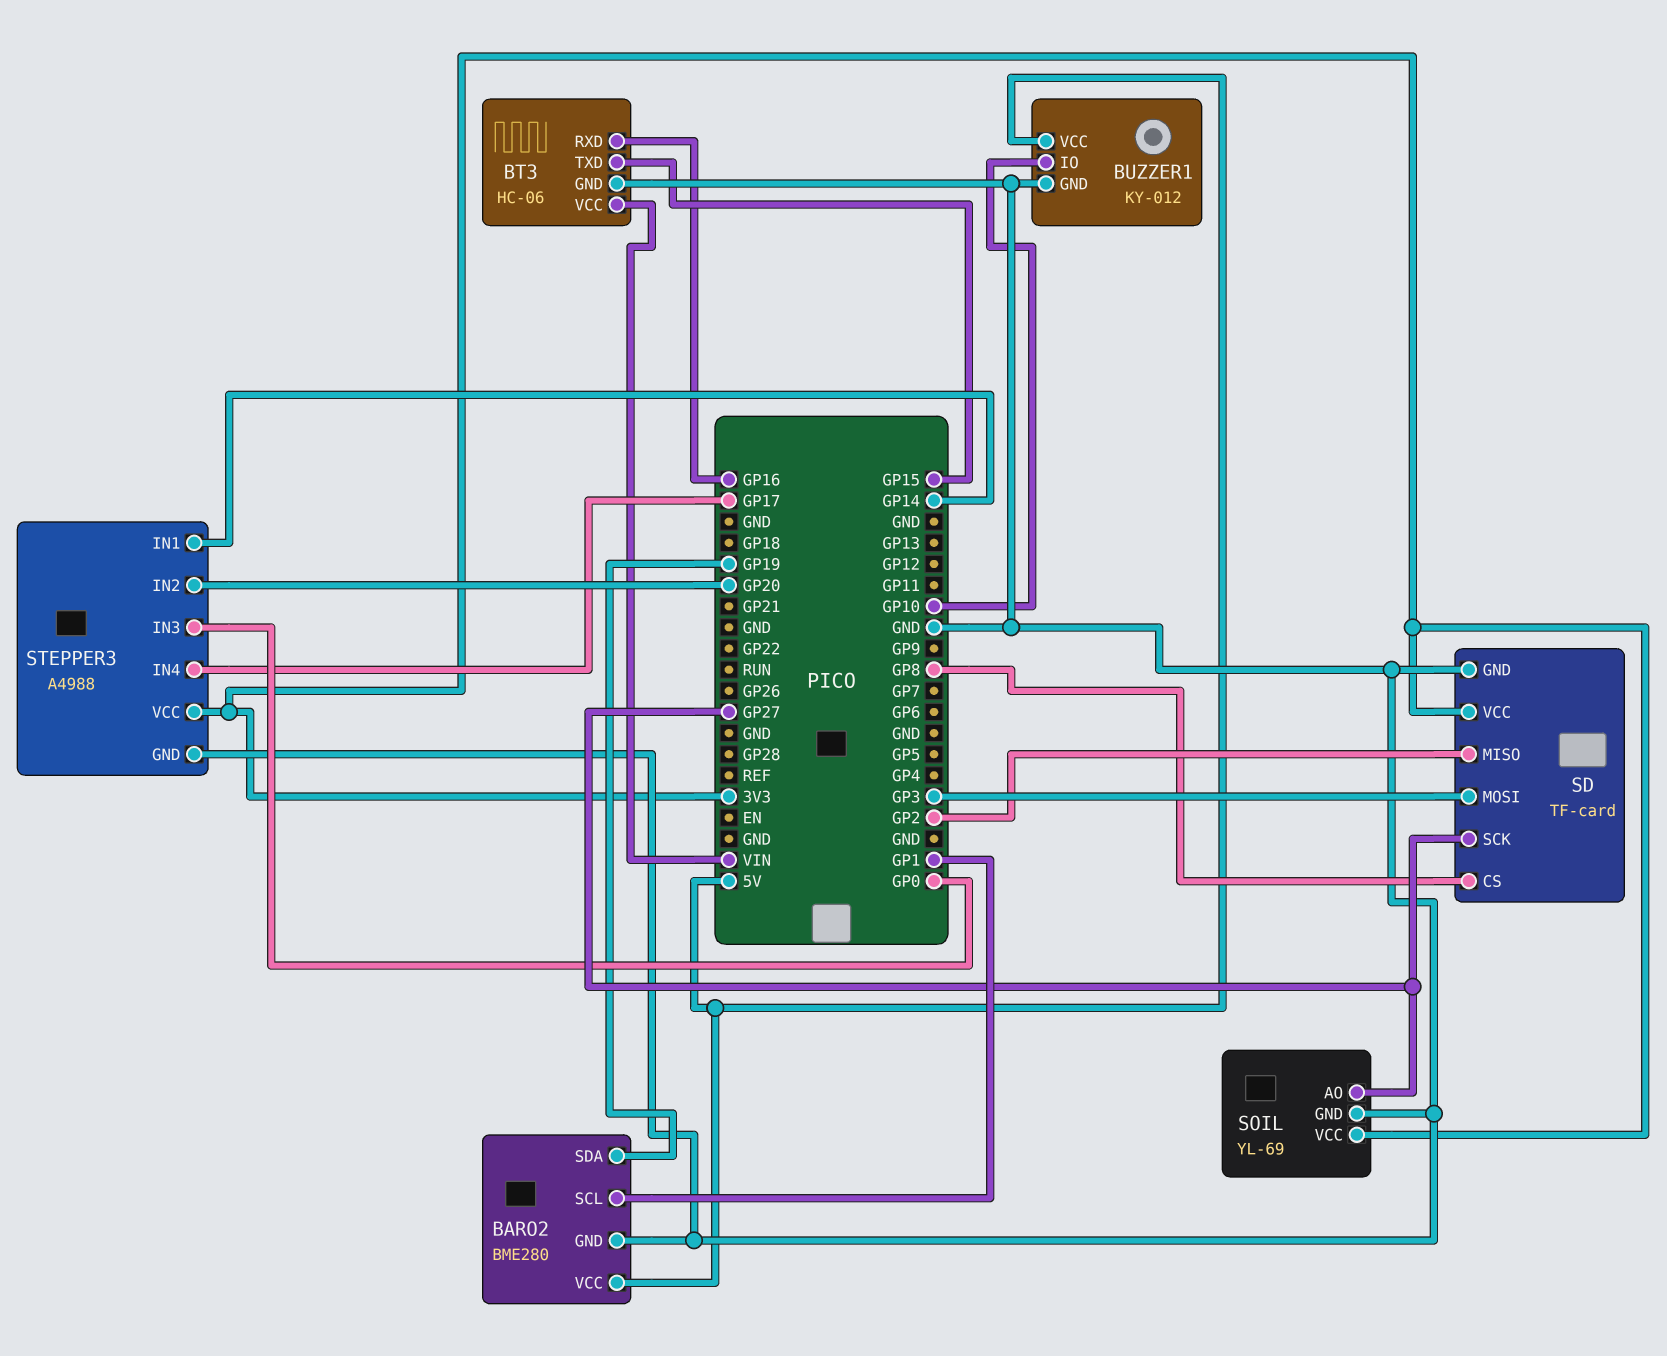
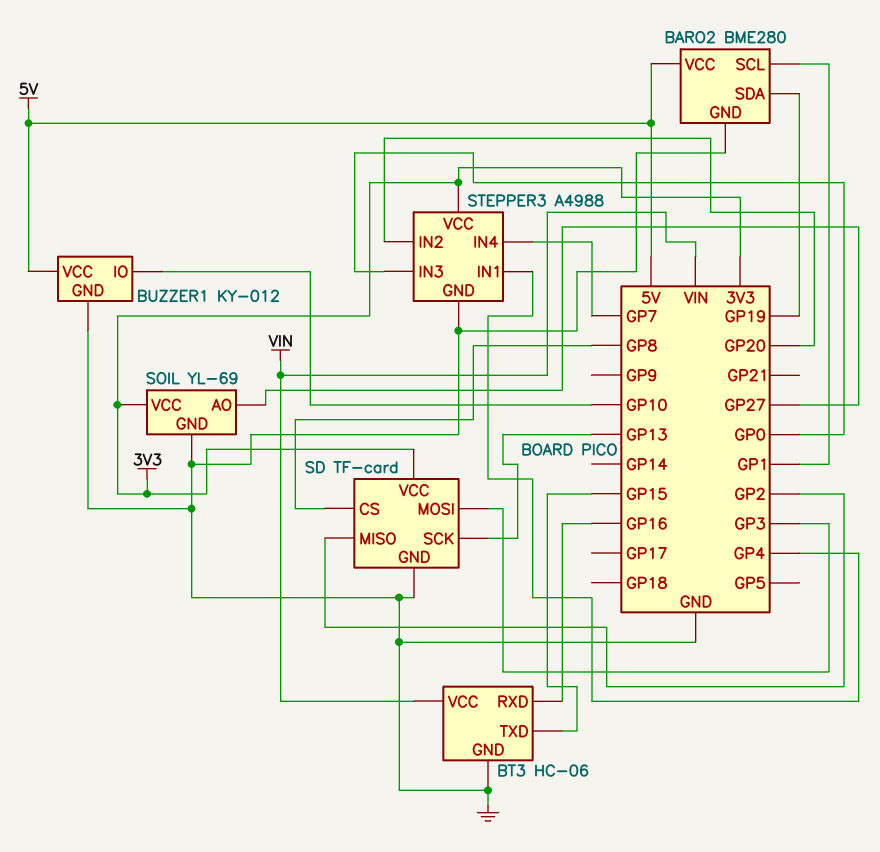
SD pin SCK: GP27 -> GP13
STEPPER3 pin IN1: GP14 -> GP4
STEPPER3 pin IN4: GP17 -> GP7

